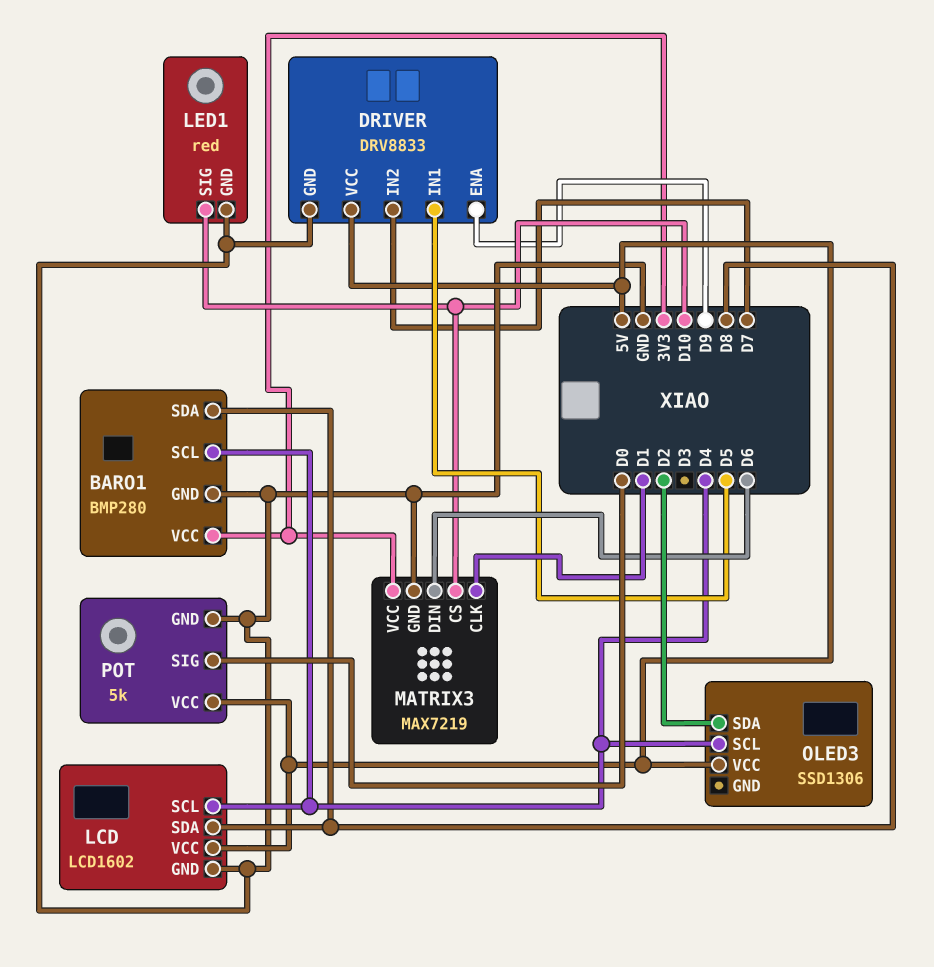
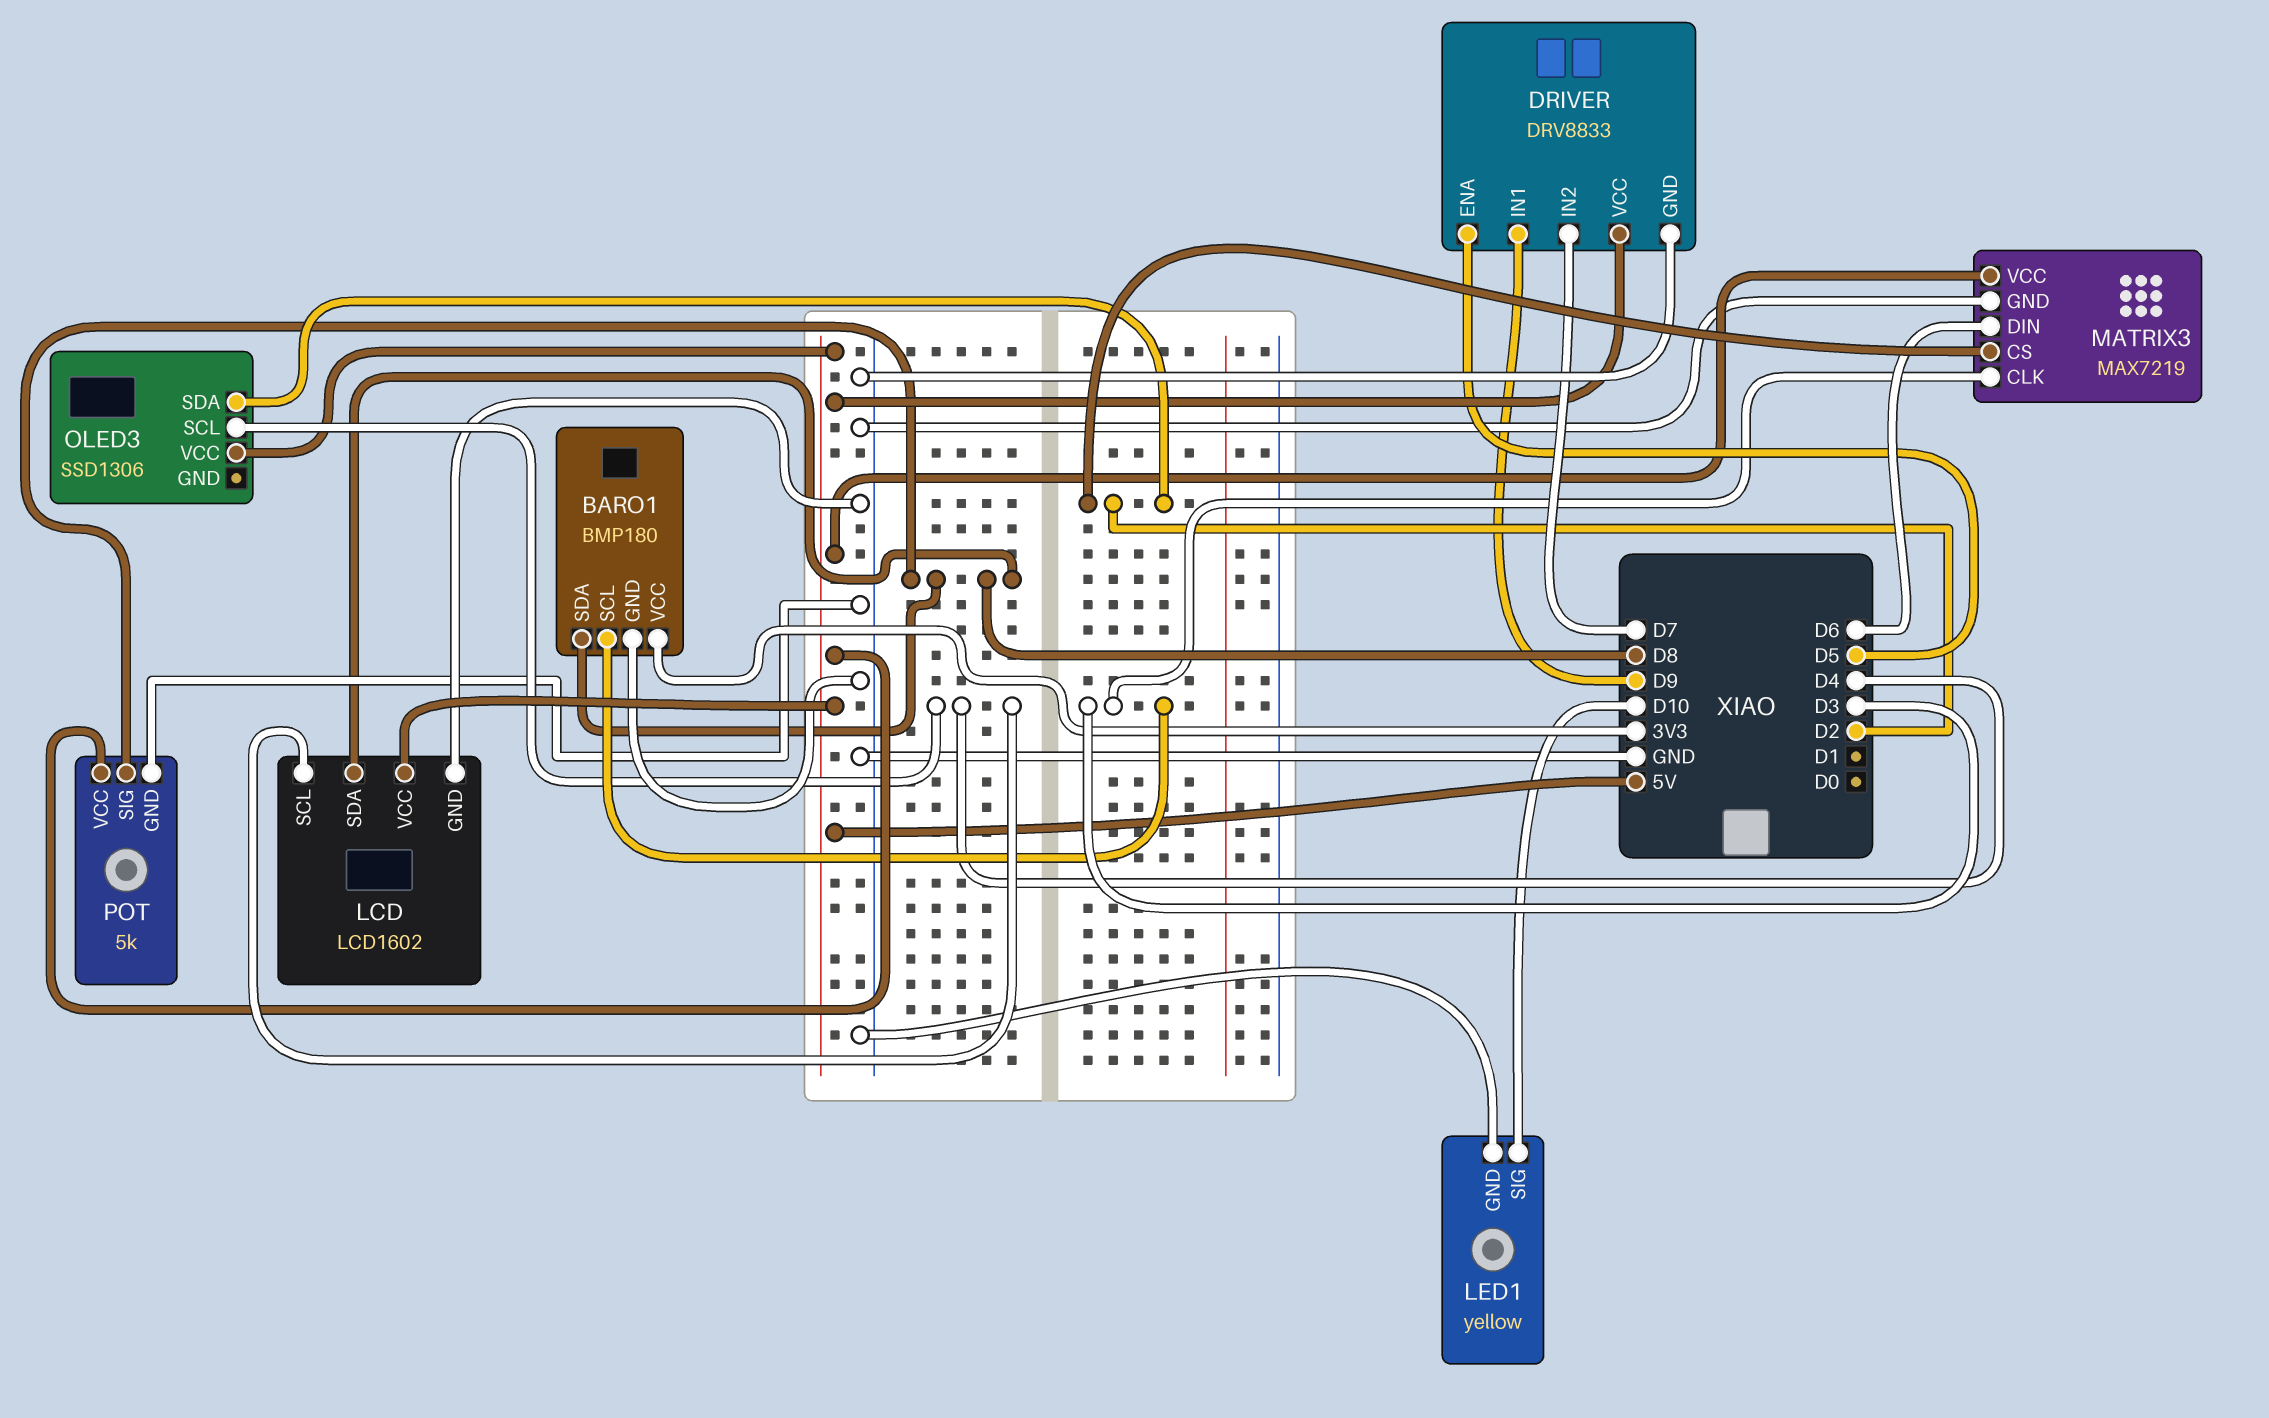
BARO1: BMP280 -> BMP180
BARO1 pin SCL: D4 -> D3
DRIVER pin ENA: D9 -> D5
DRIVER pin IN1: D5 -> D9
LED1: red -> yellow
MATRIX3 pin CLK: D1 -> D3
MATRIX3 pin CS: D10 -> D2
MATRIX3 pin VCC: 3V3 -> 5V
POT pin SIG: D0 -> D8

